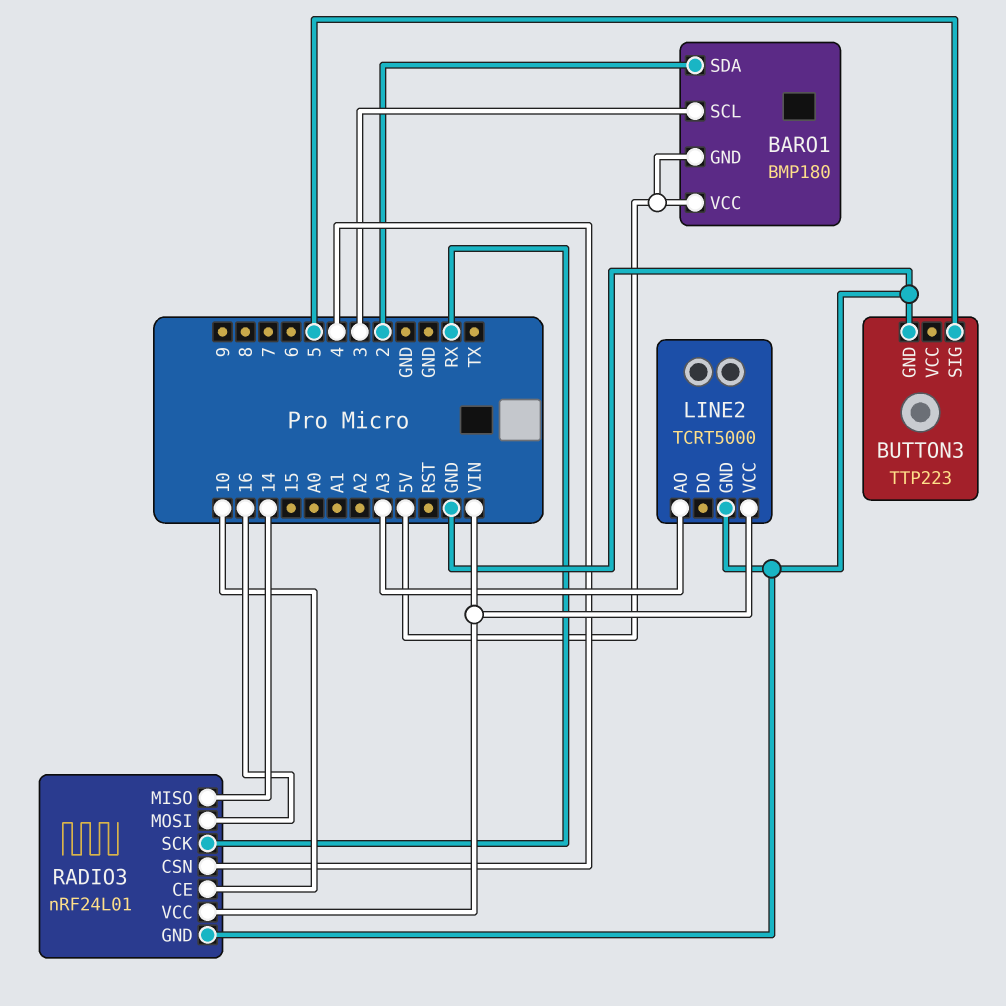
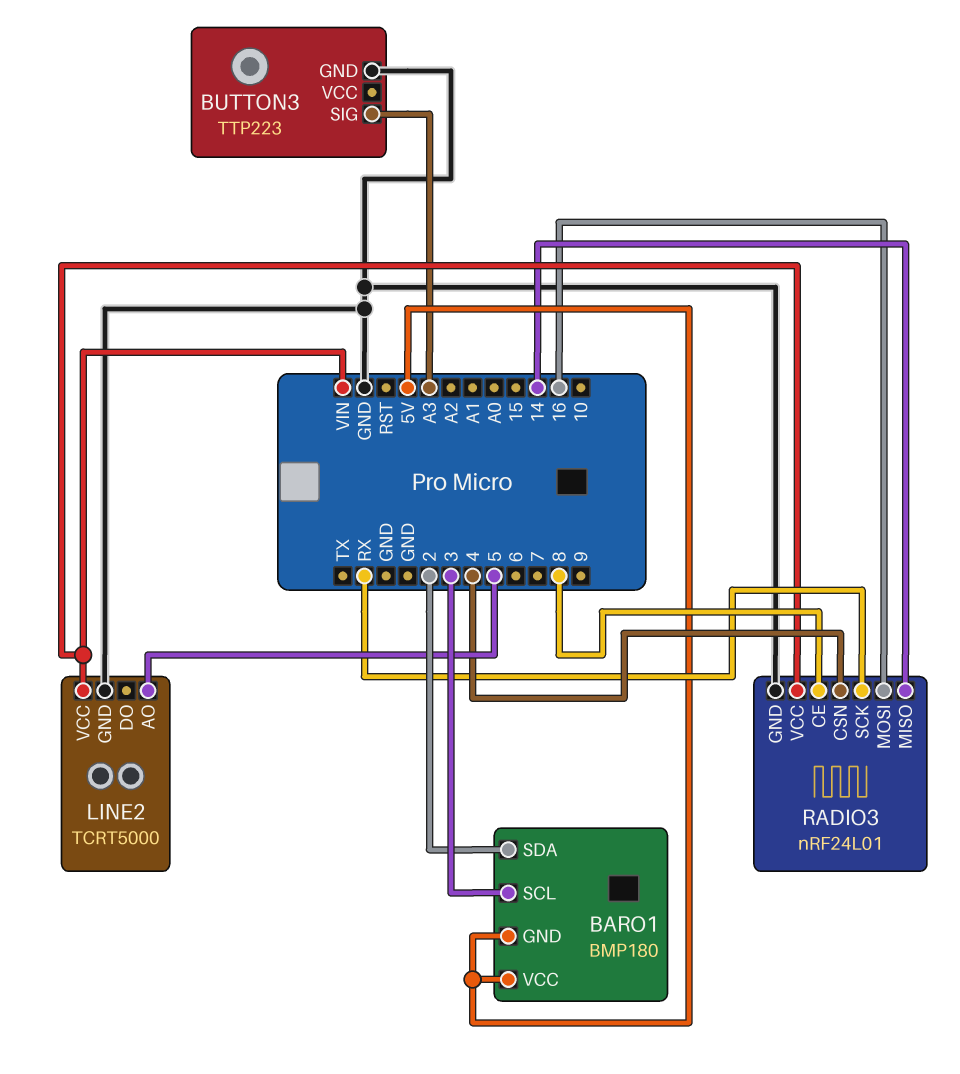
BUTTON3 pin SIG: 5 -> A3
LINE2 pin AO: A3 -> 5
RADIO3 pin CE: 10 -> 8

